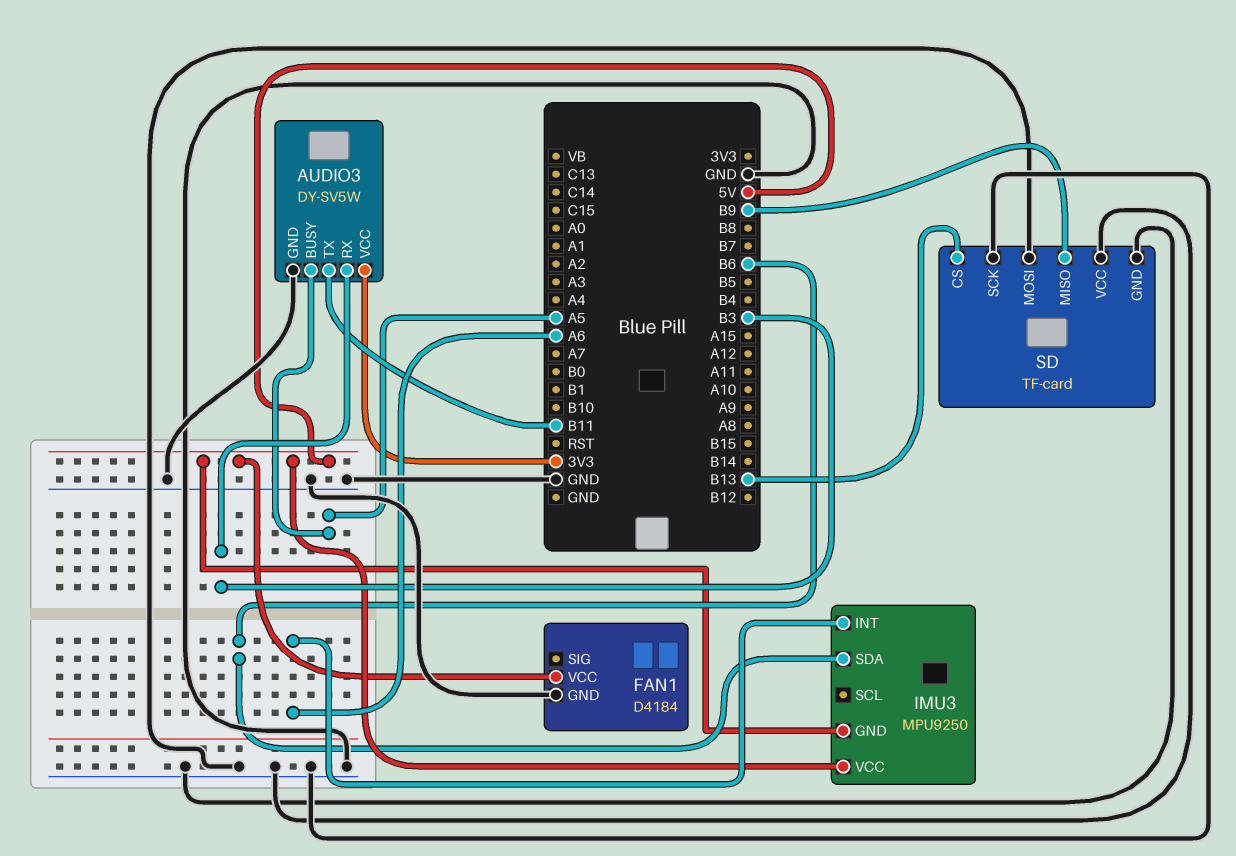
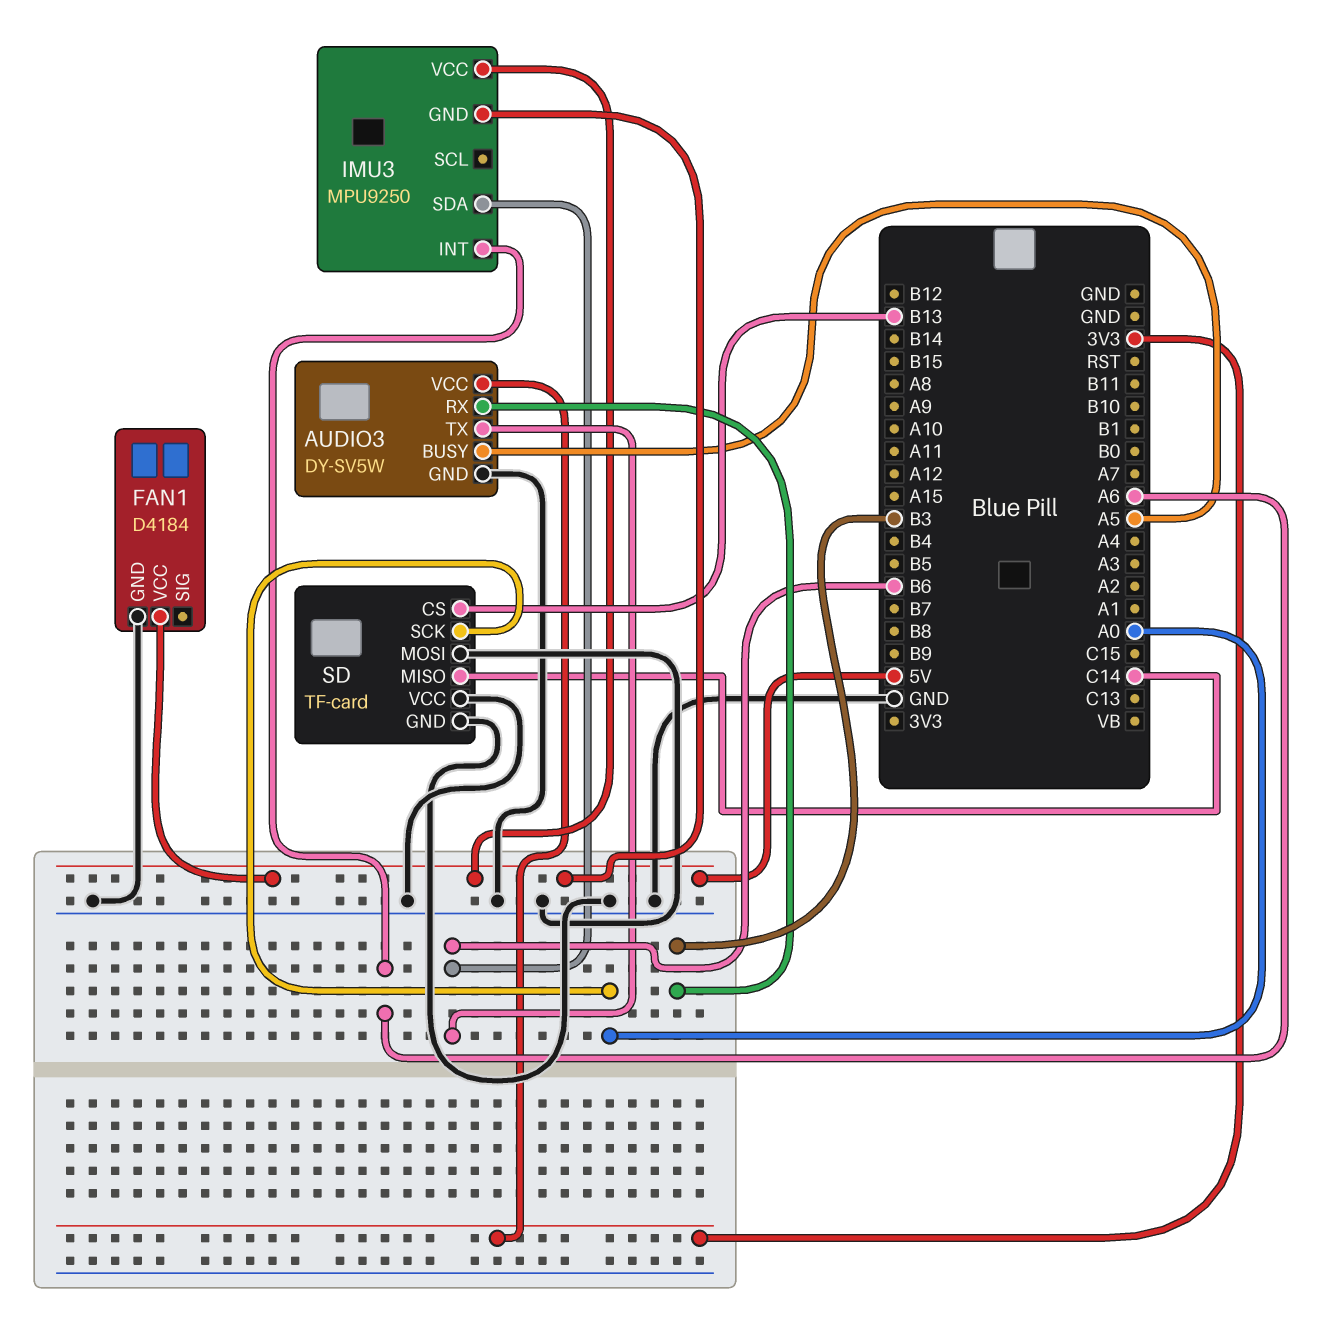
AUDIO3 pin TX: B11 -> B6
SD pin MISO: B9 -> C14
SD pin SCK: GND -> A0

